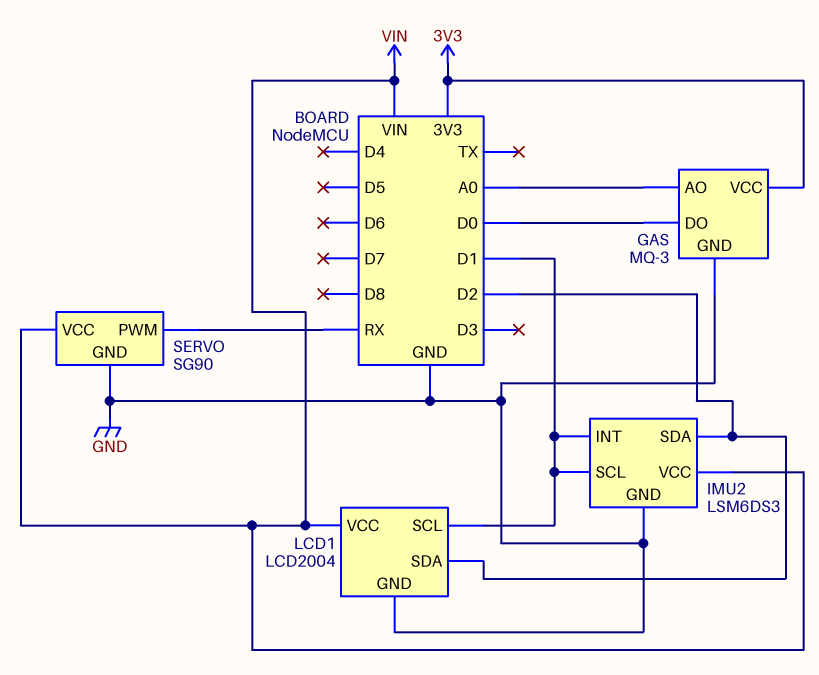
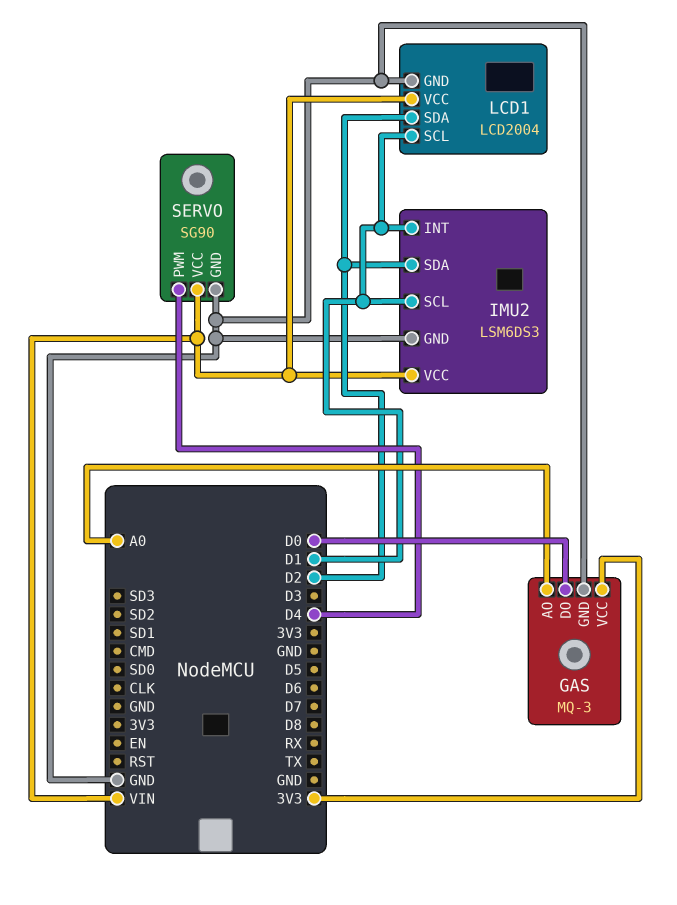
SERVO pin PWM: RX -> D4

